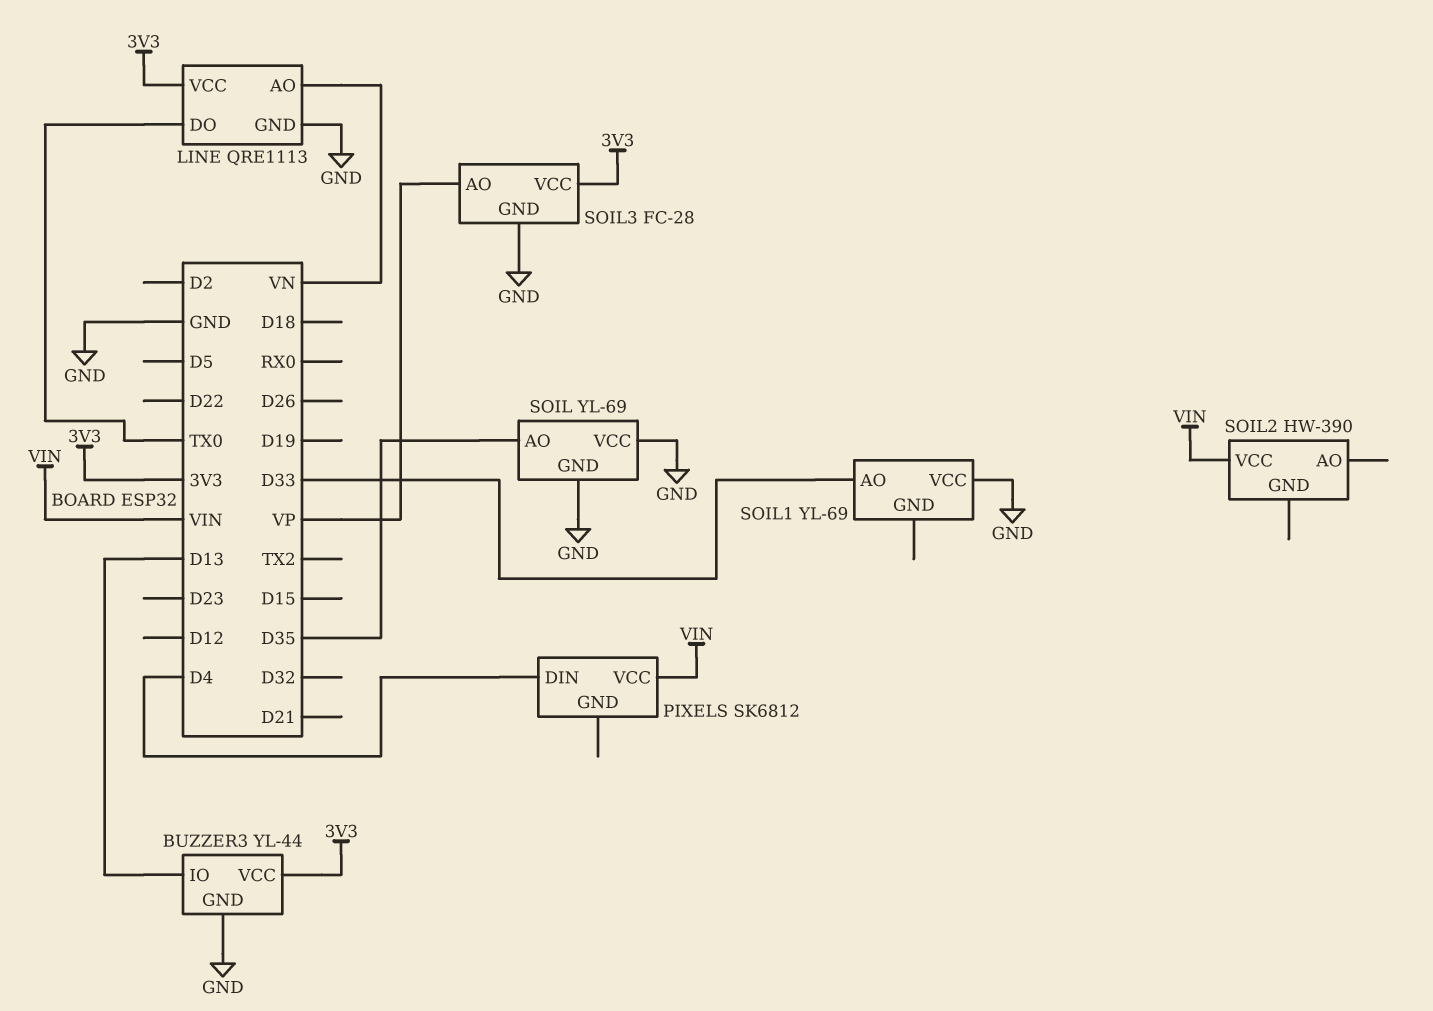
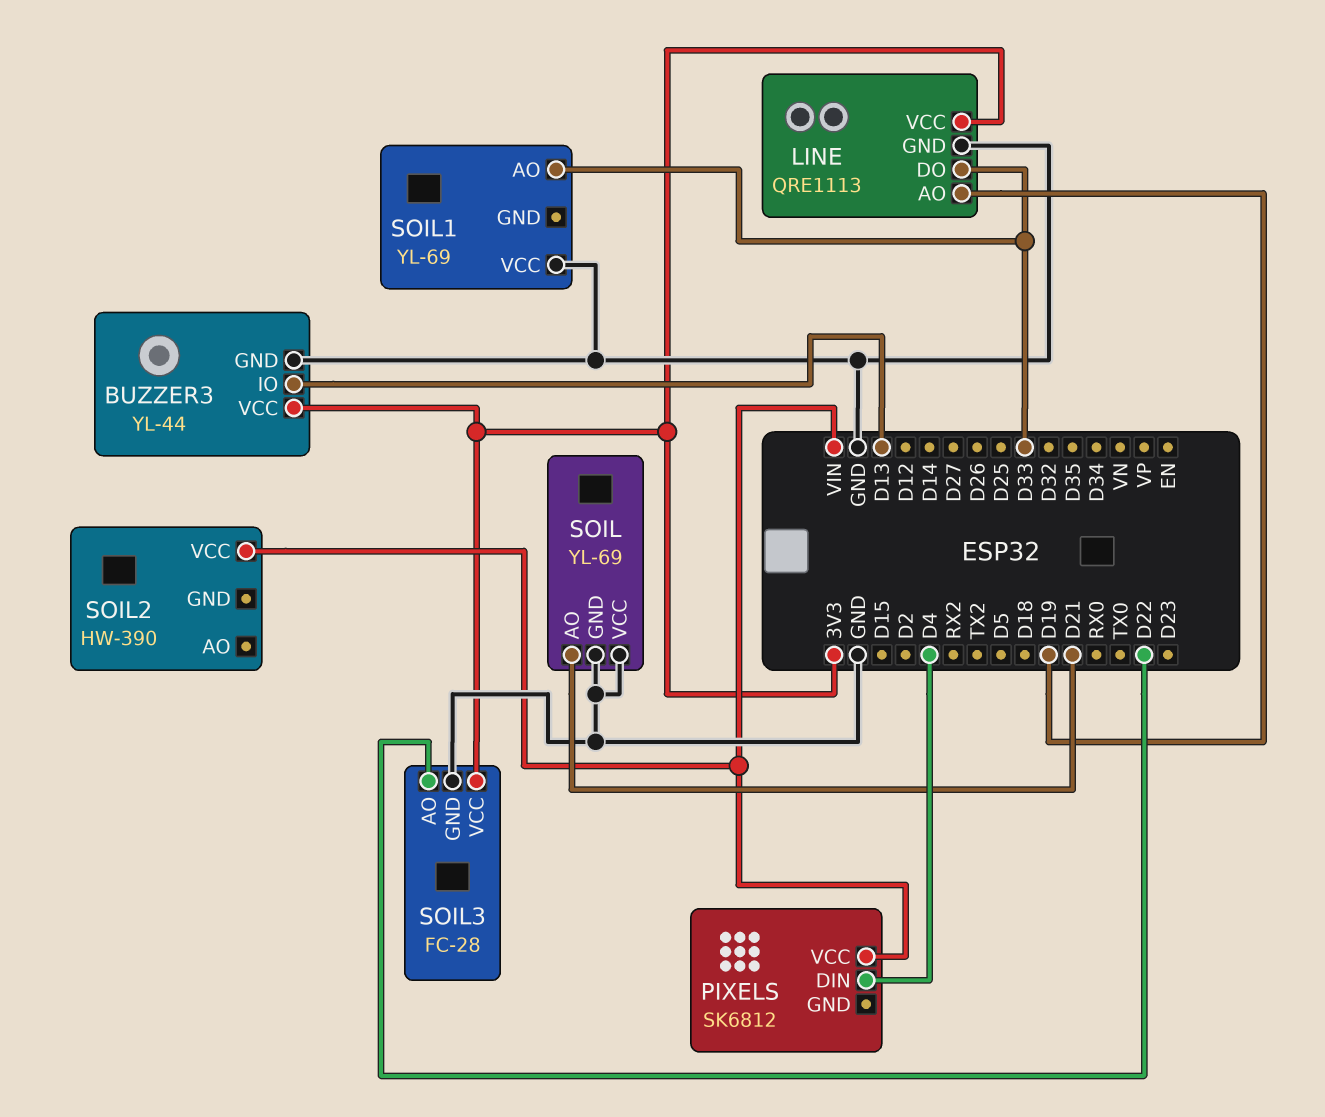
LINE pin AO: VN -> D19
LINE pin DO: TX0 -> D33
SOIL pin AO: D35 -> D21
SOIL3 pin AO: VP -> D22

